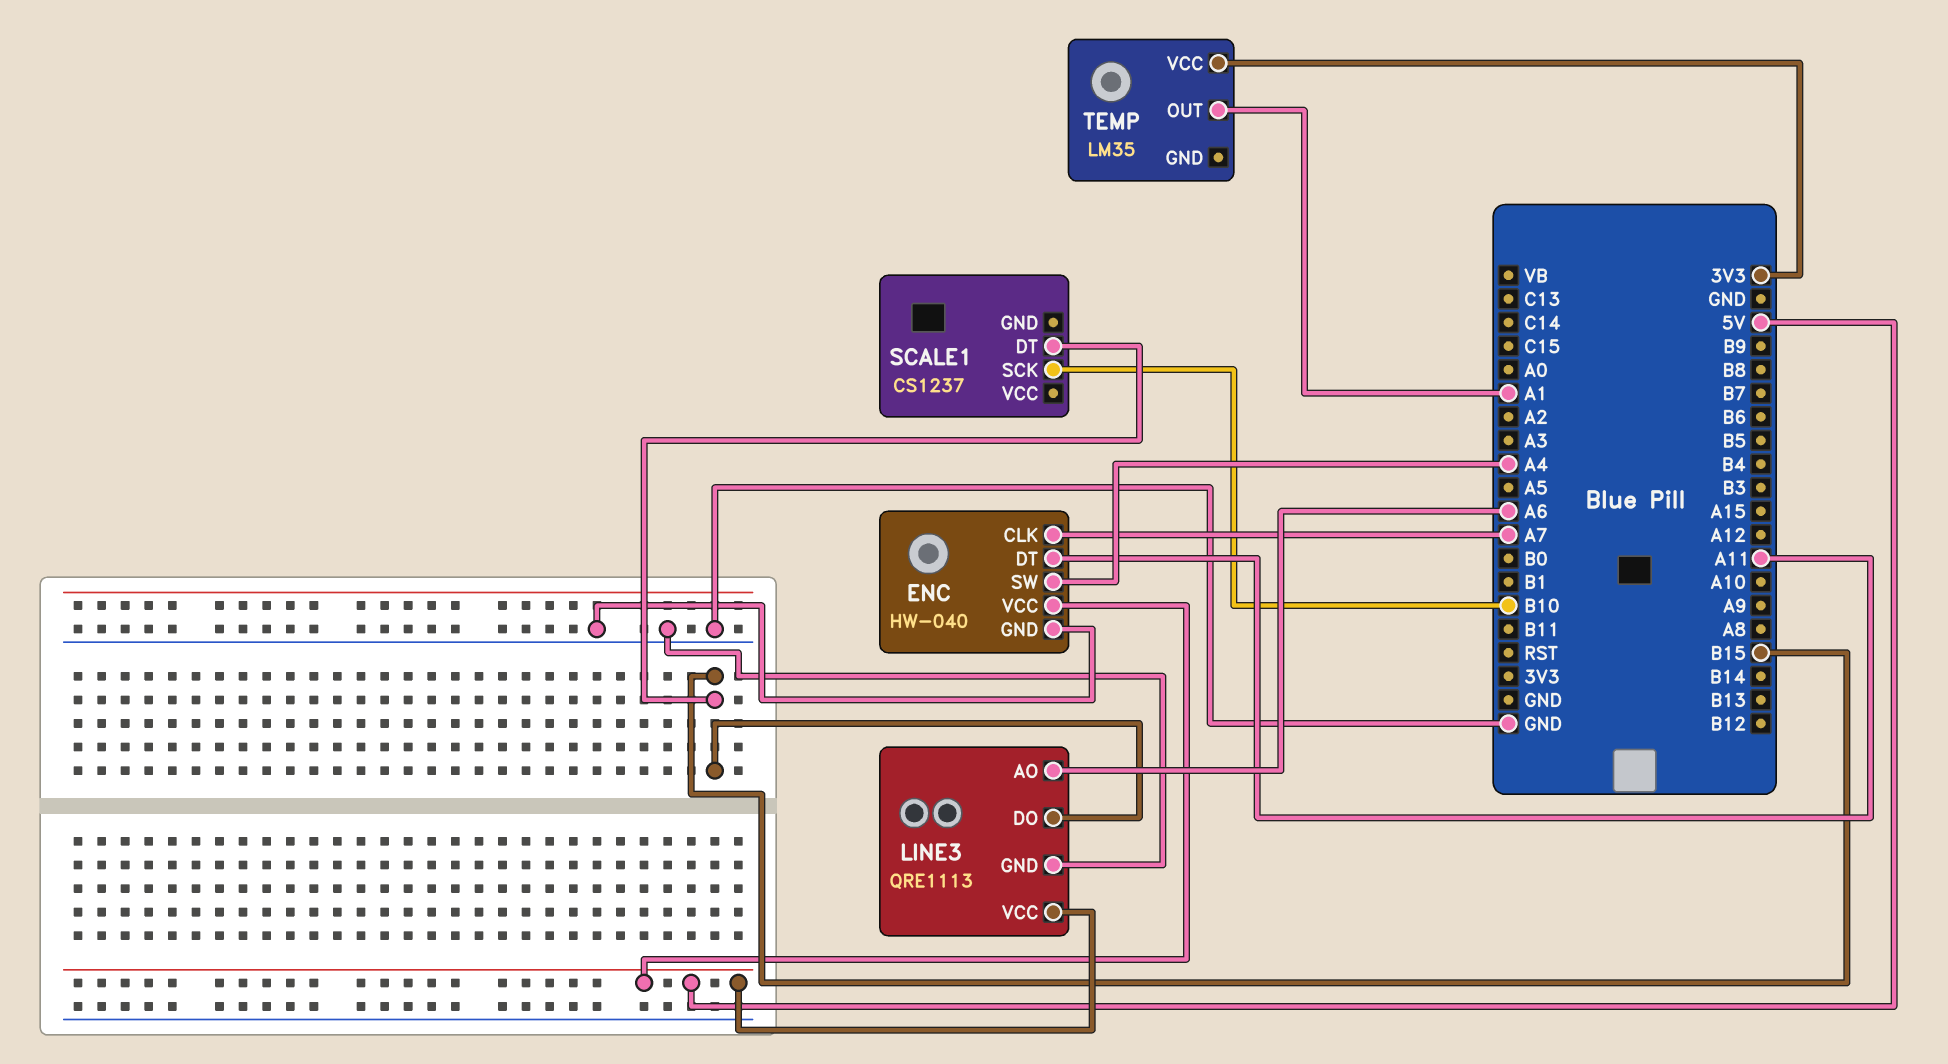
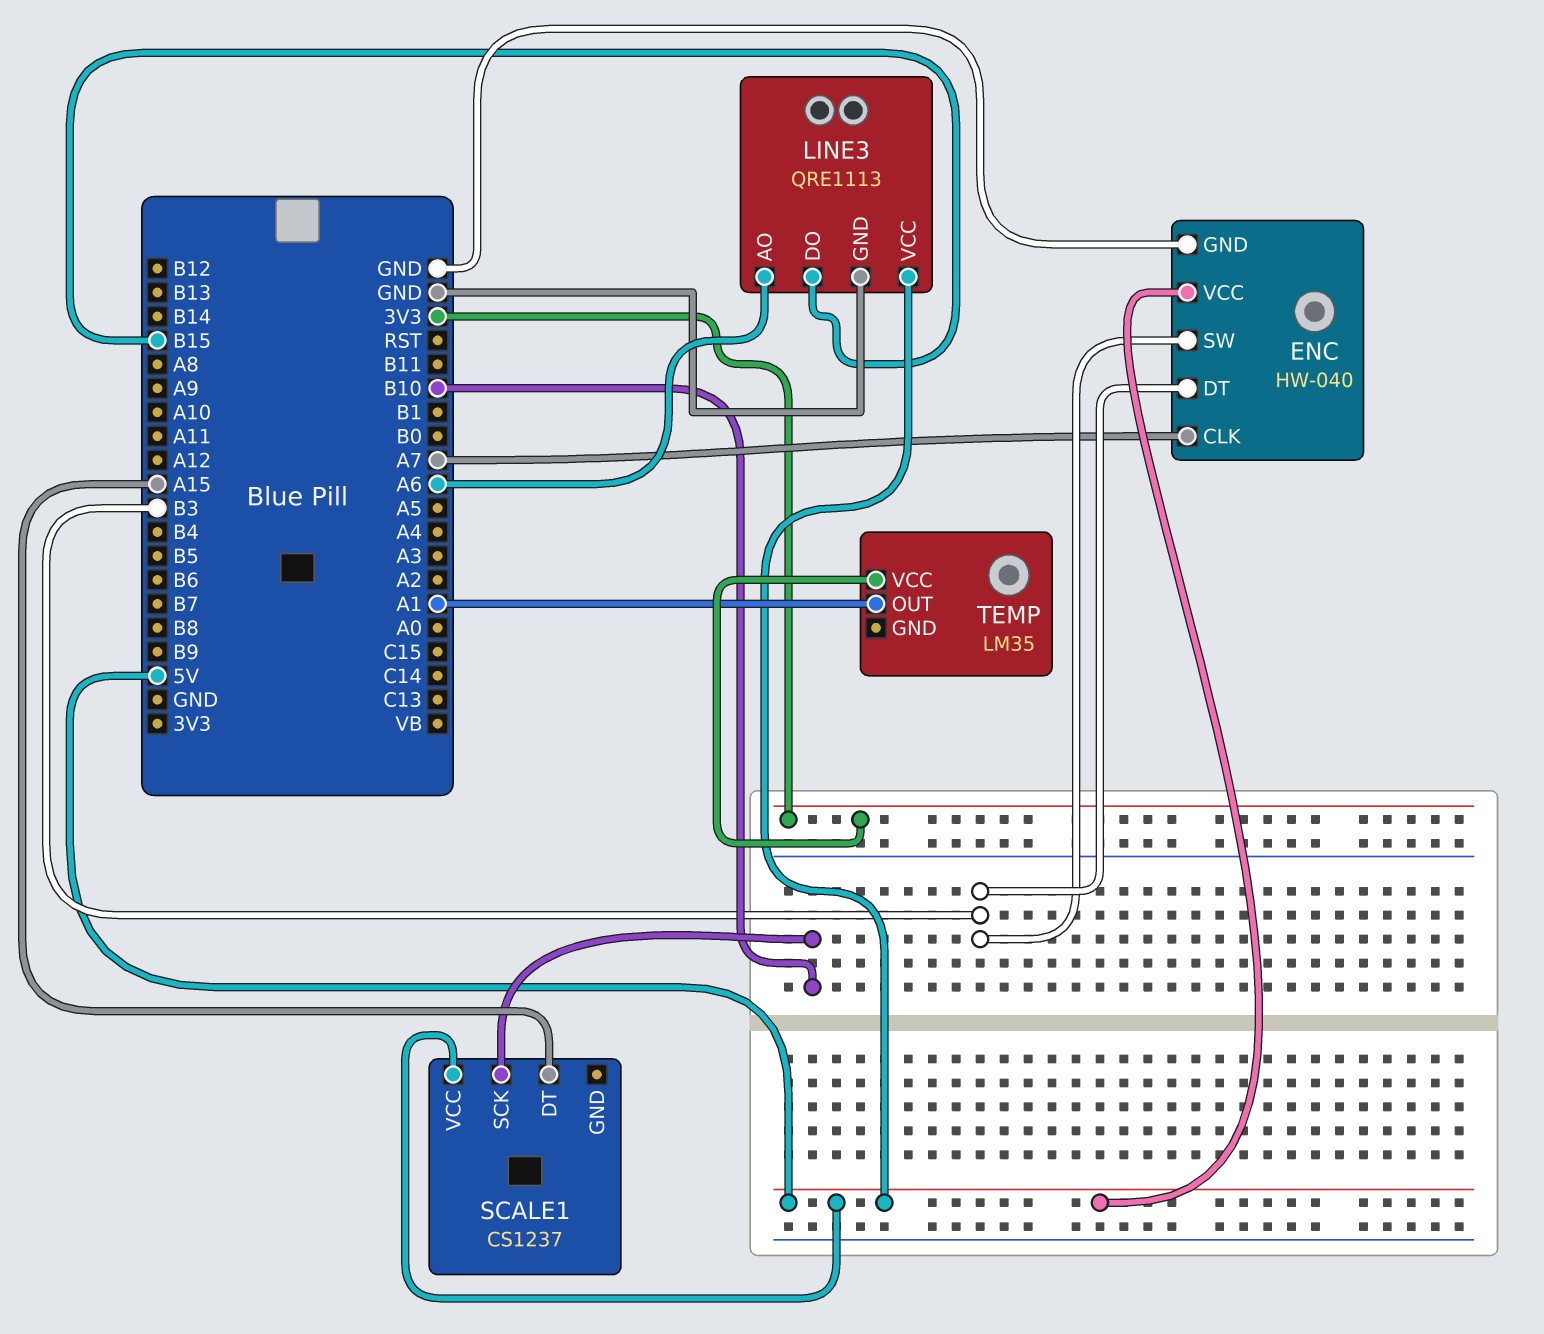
ENC pin DT: A11 -> B3
ENC pin SW: A4 -> B3
SCALE1 pin DT: B15 -> A15
SCALE1 pin VCC: none -> 5V

